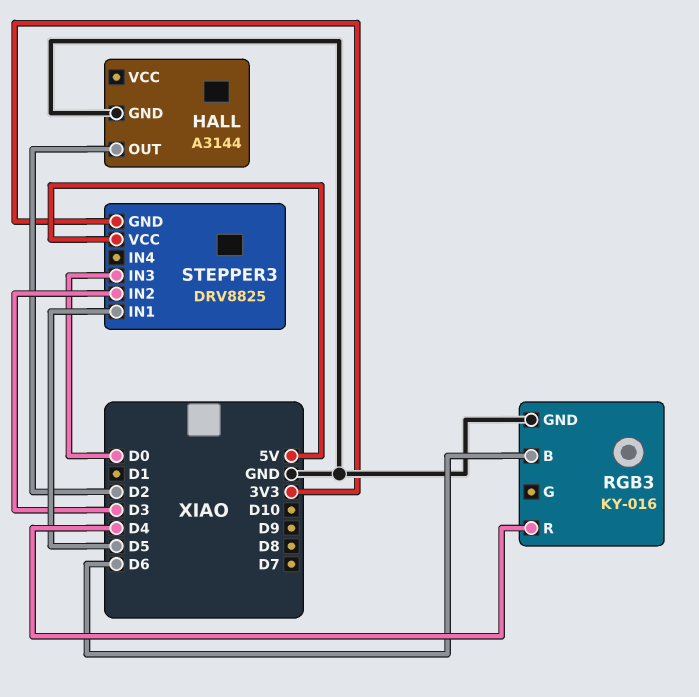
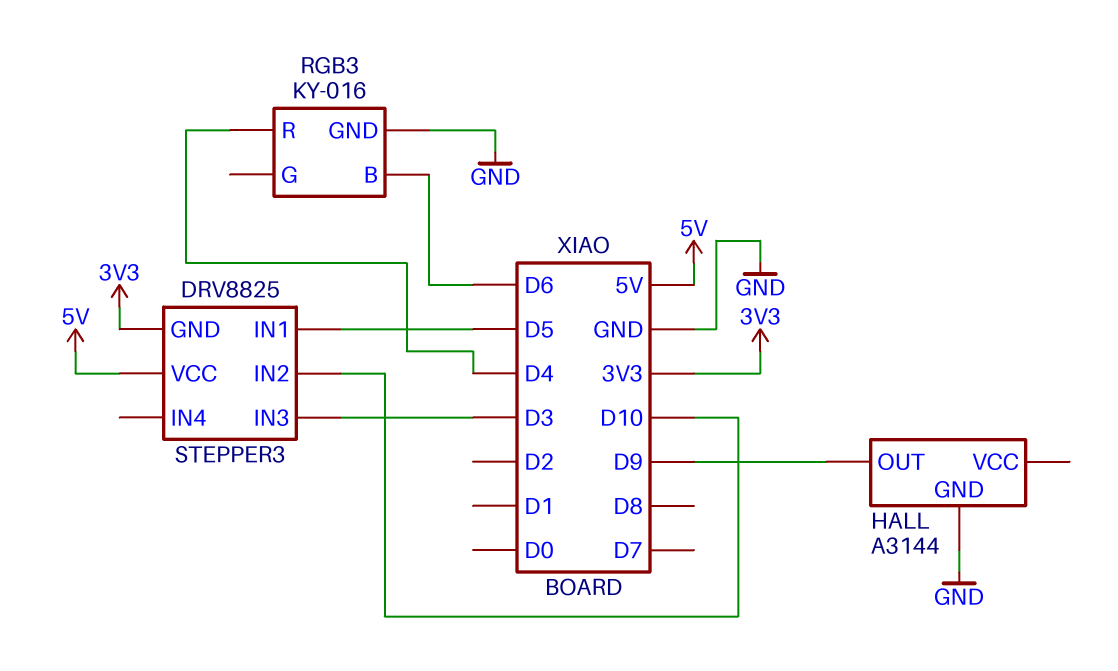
HALL pin OUT: D2 -> D9
STEPPER3 pin IN2: D3 -> D10
STEPPER3 pin IN3: D0 -> D3

